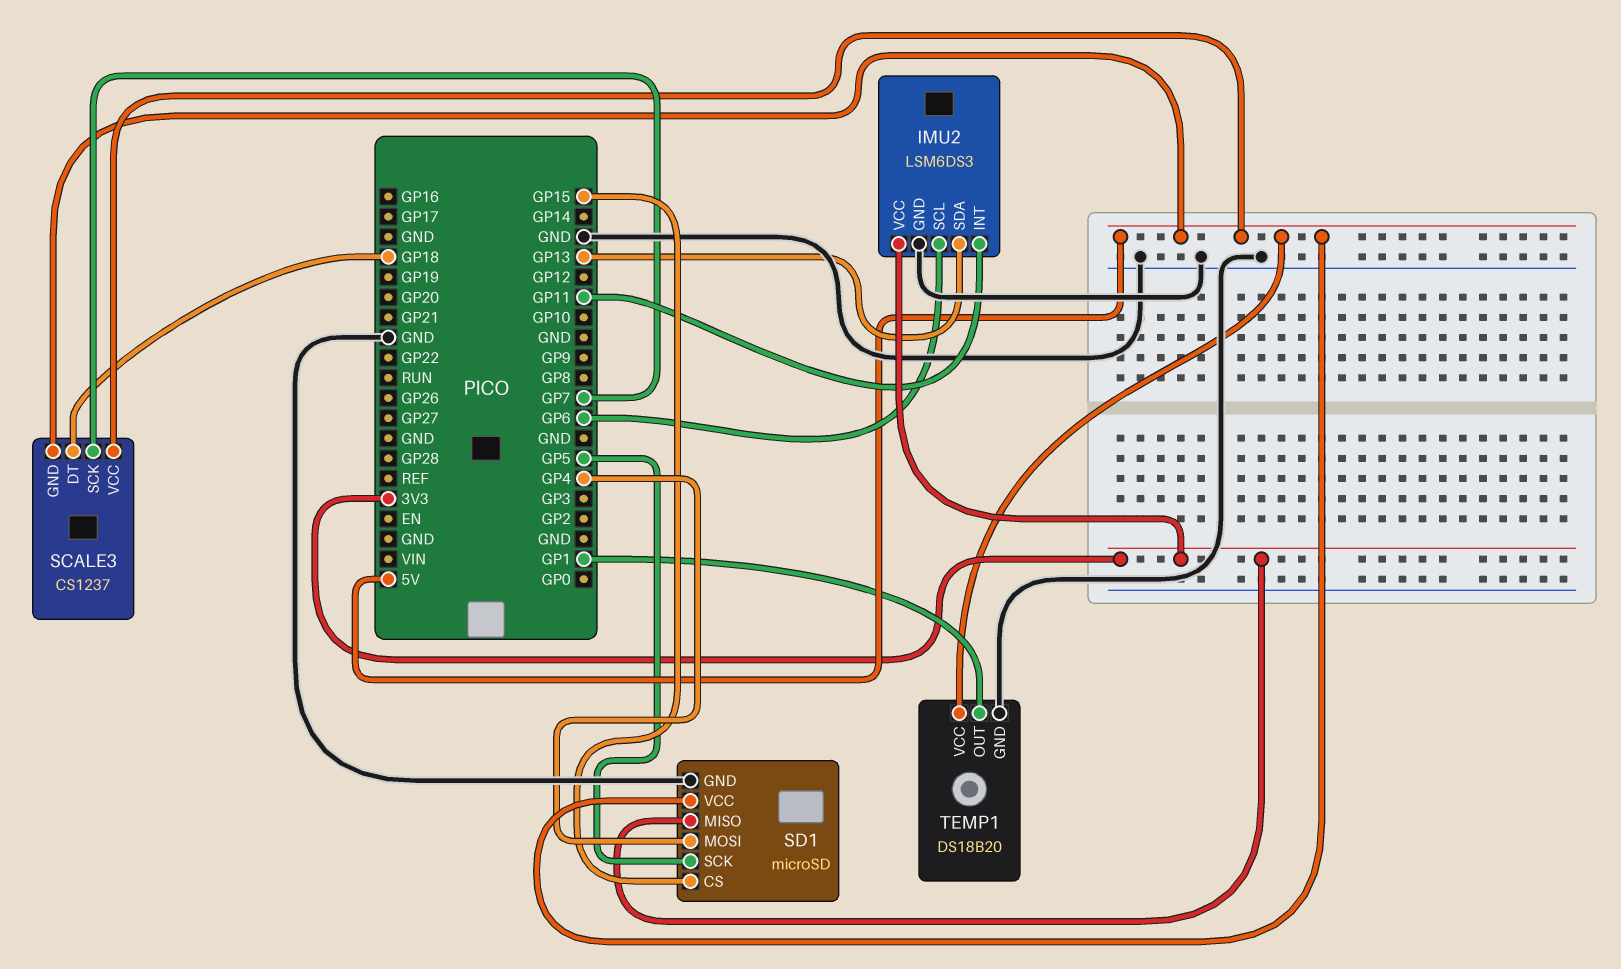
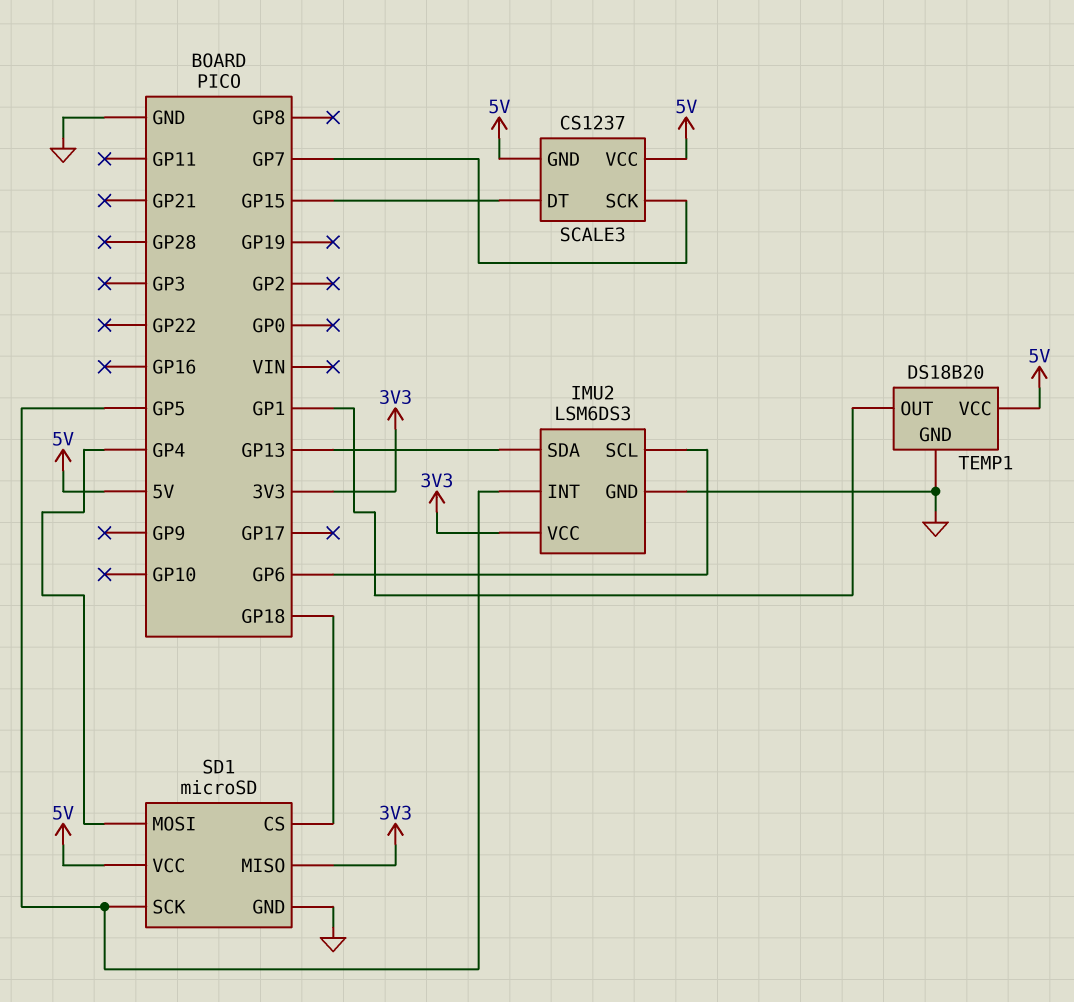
IMU2 pin INT: GP11 -> GP5
SCALE3 pin DT: GP18 -> GP15
SD1 pin CS: GP15 -> GP18

